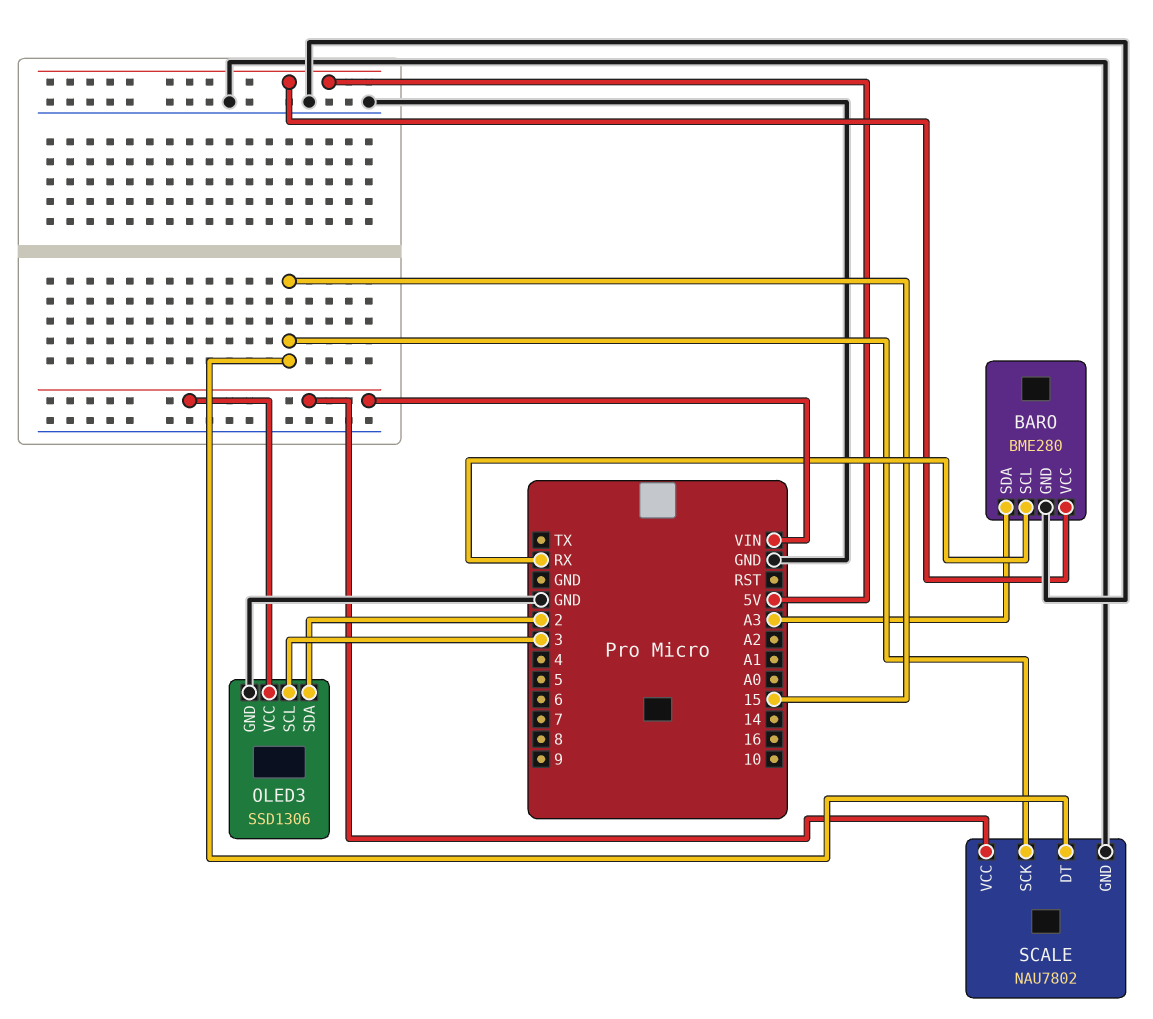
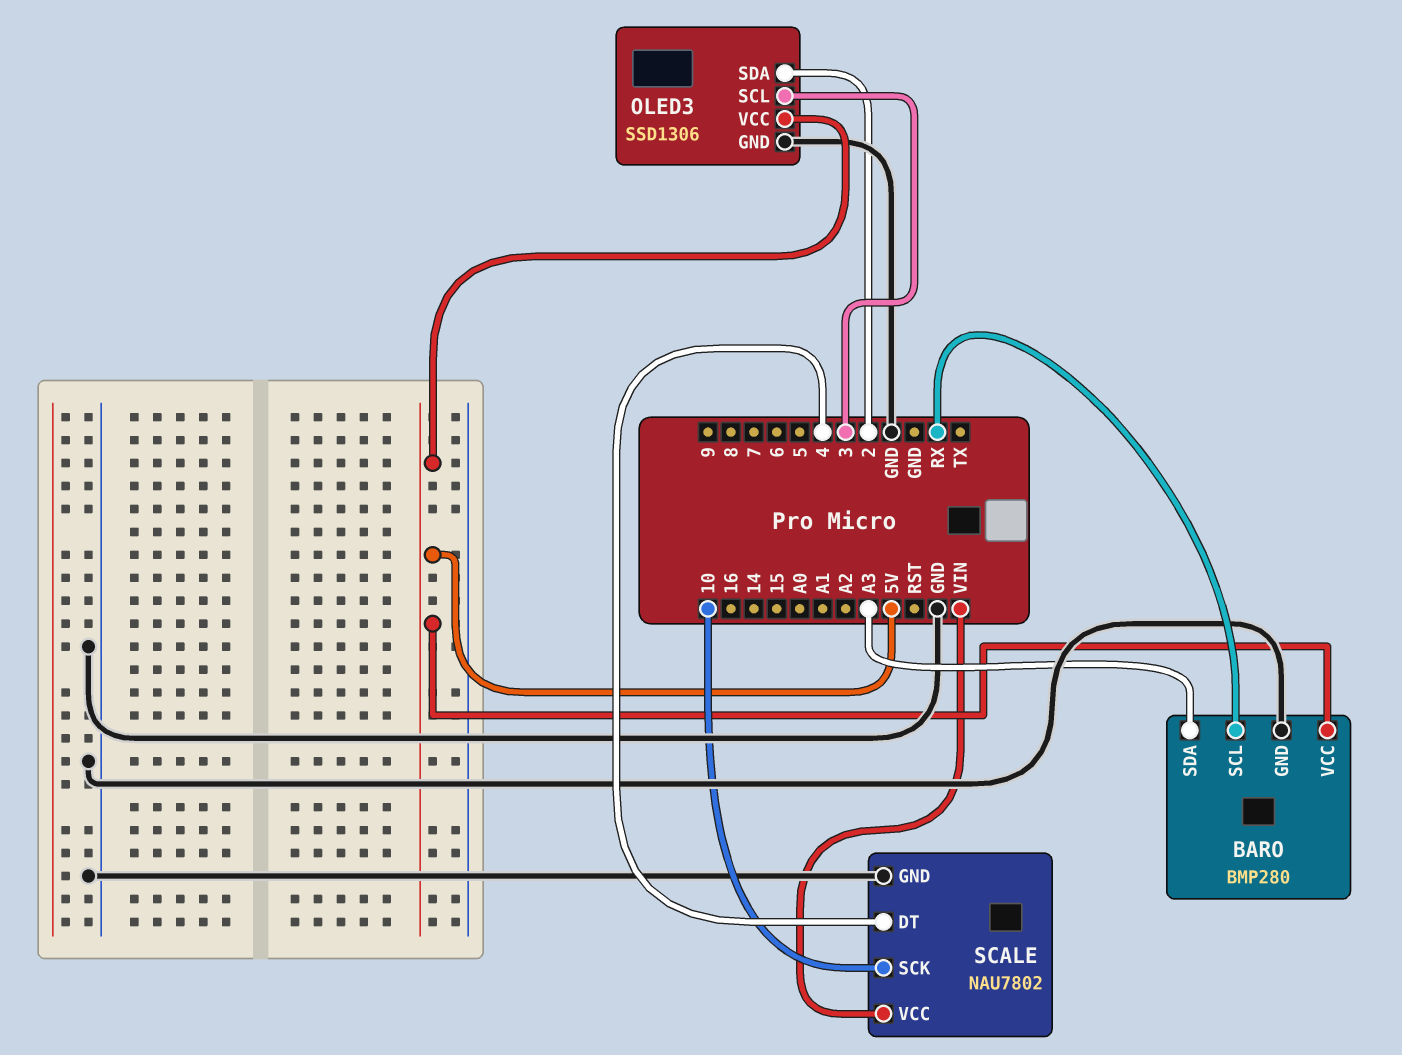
BARO: BME280 -> BMP280
OLED3 pin VCC: VIN -> 5V
SCALE pin DT: 15 -> 4
SCALE pin SCK: 15 -> 10

